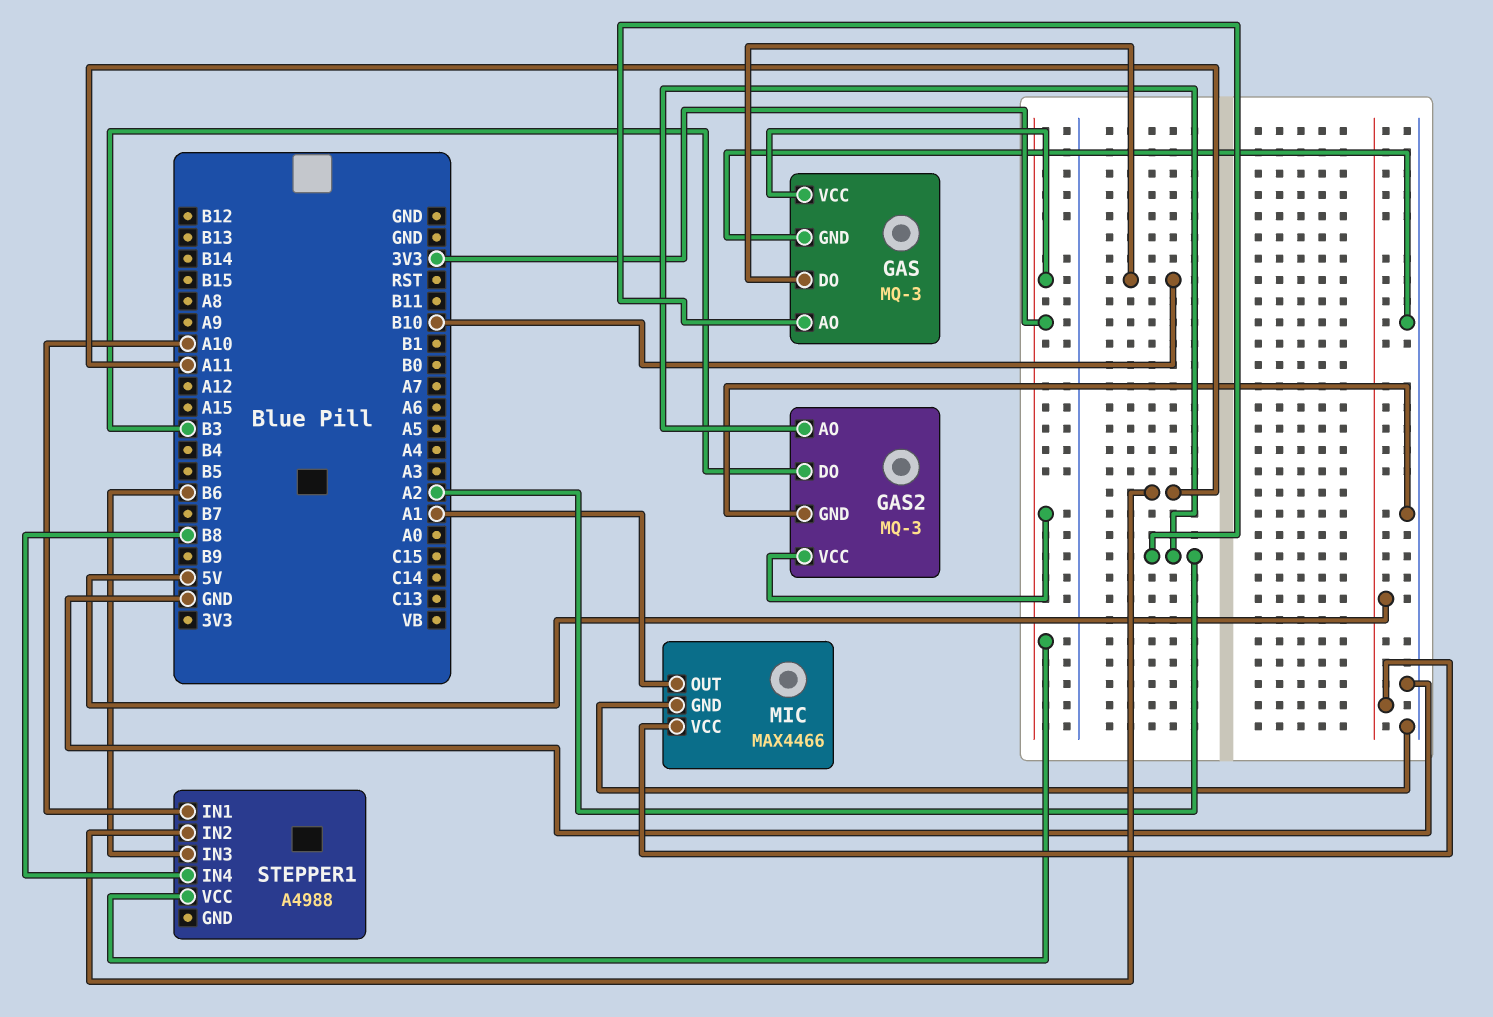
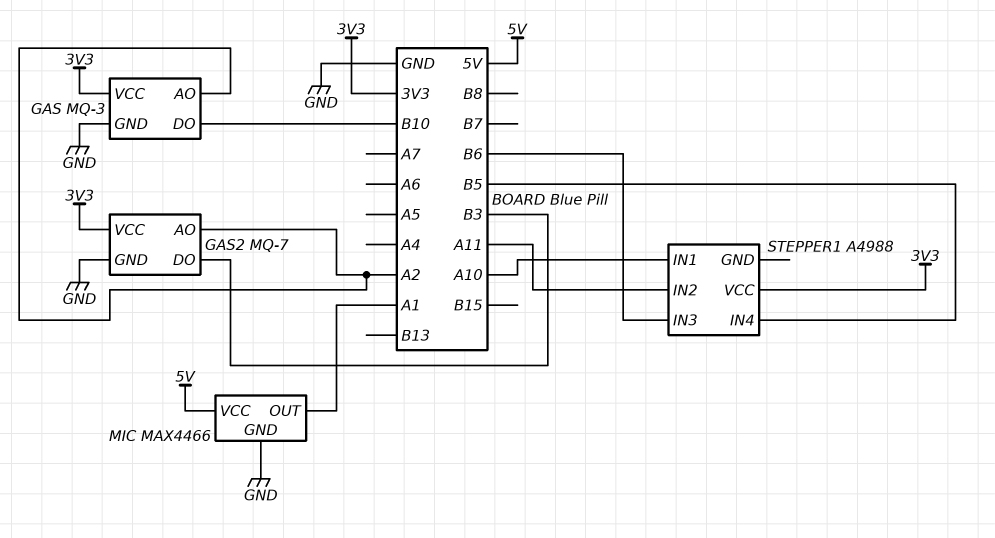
GAS2: MQ-3 -> MQ-7
STEPPER1 pin IN4: B8 -> B5

